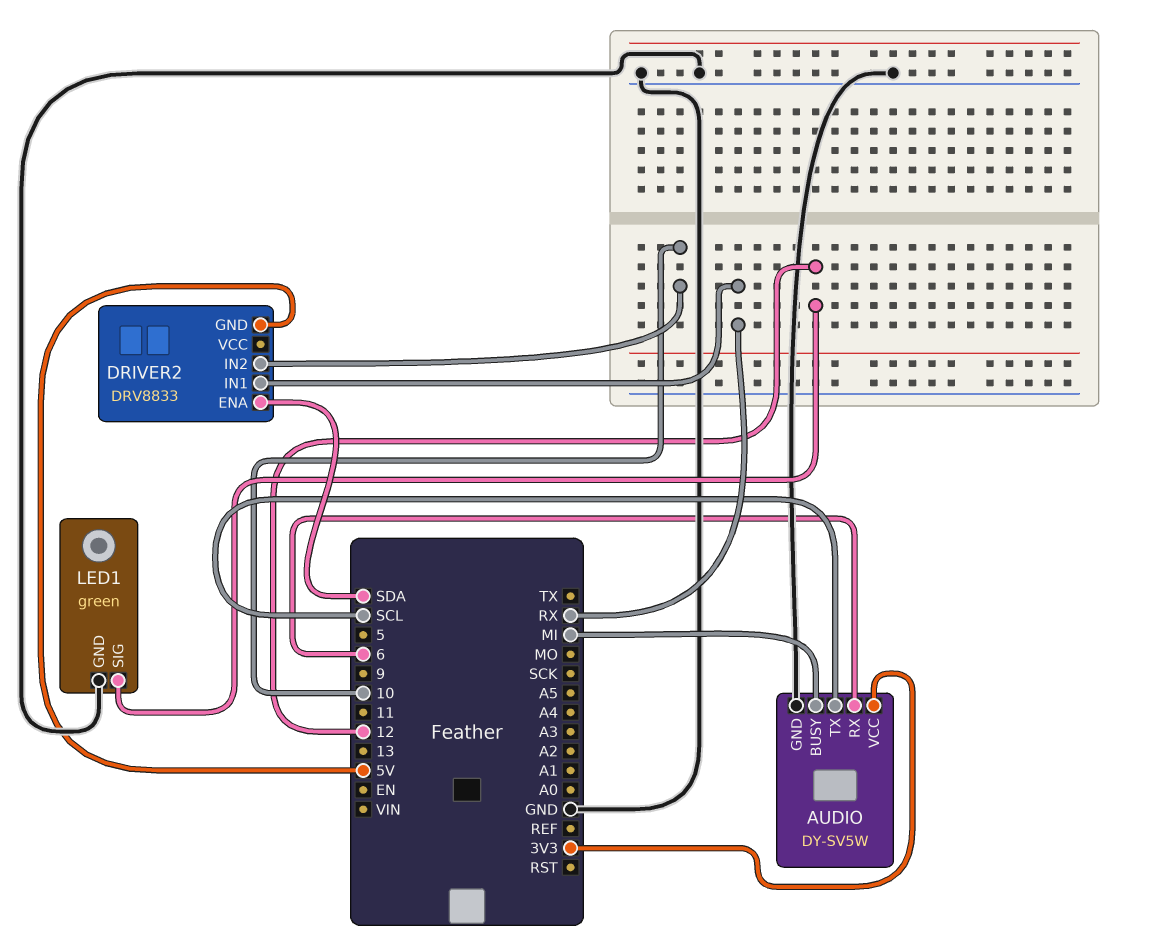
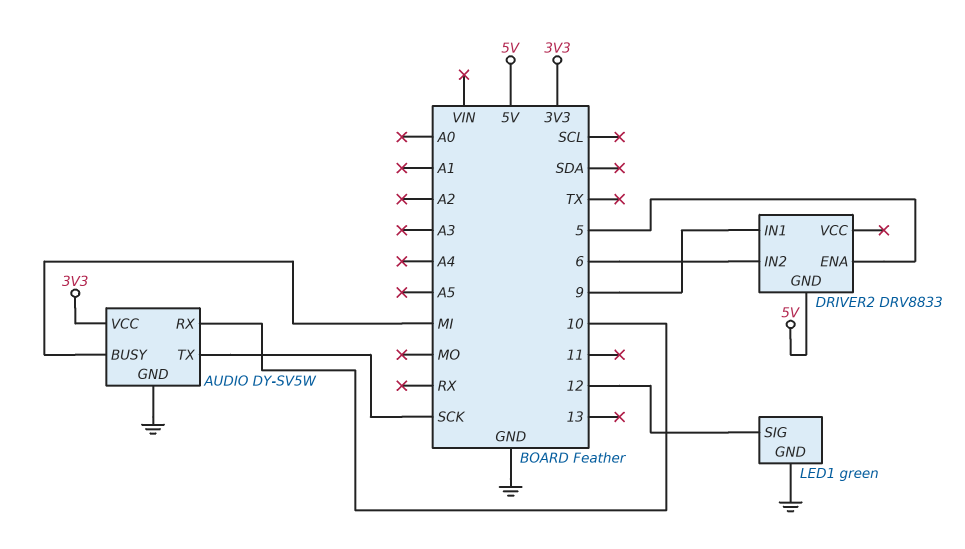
AUDIO pin RX: 6 -> 10
AUDIO pin TX: SCL -> SCK
DRIVER2 pin ENA: SDA -> 5
DRIVER2 pin IN1: RX -> 9
DRIVER2 pin IN2: 10 -> 6

